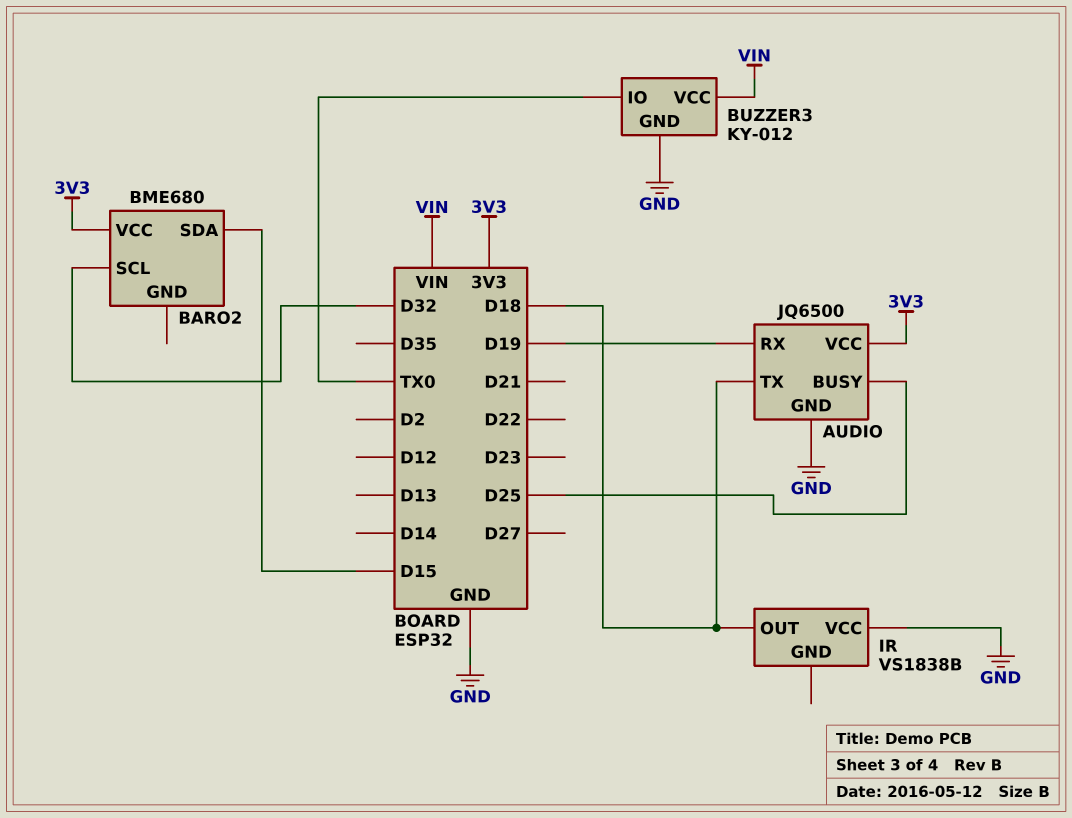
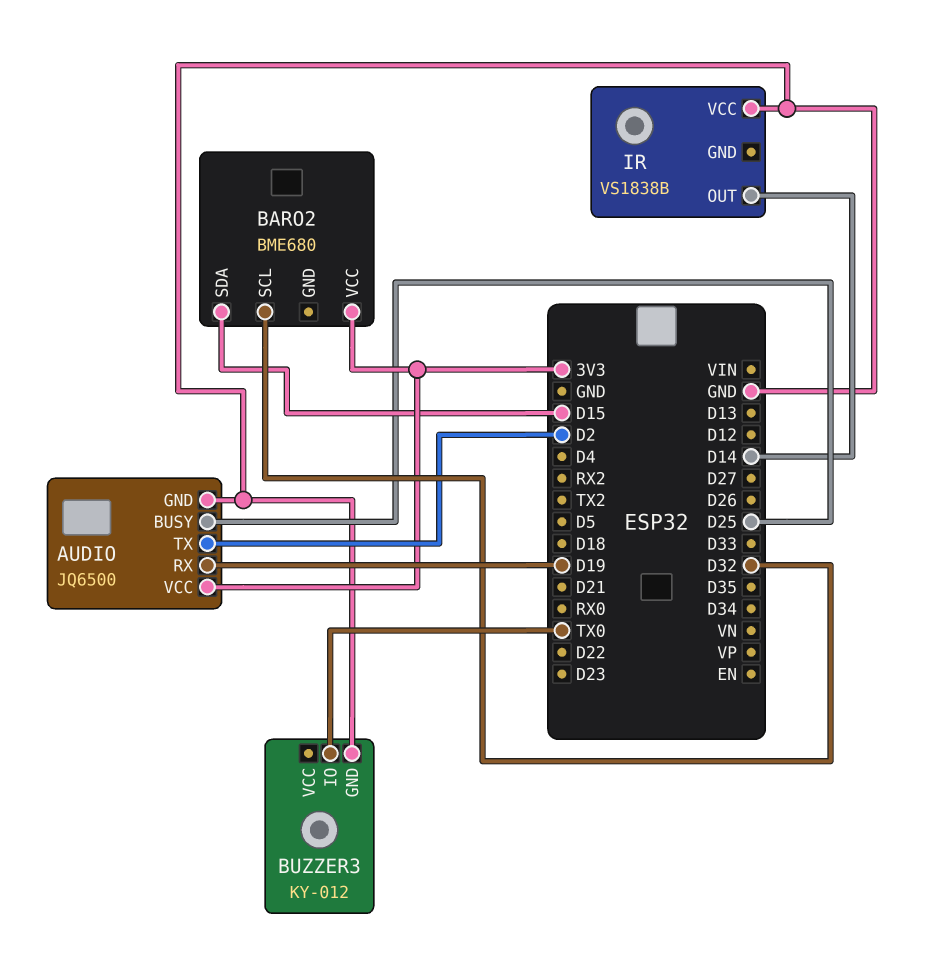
AUDIO pin TX: D18 -> D2
BUZZER3 pin VCC: VIN -> none
IR pin OUT: D18 -> D14

